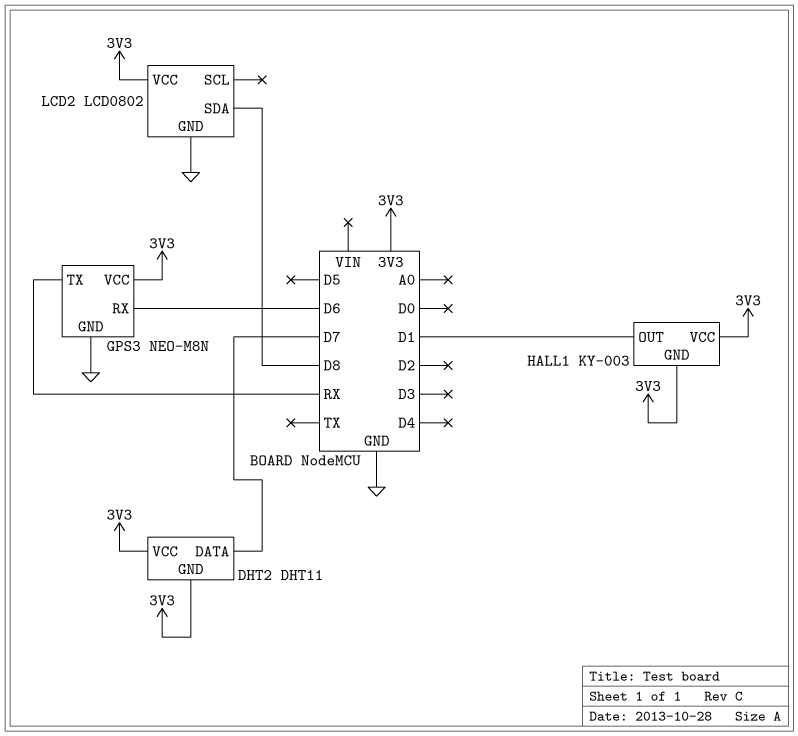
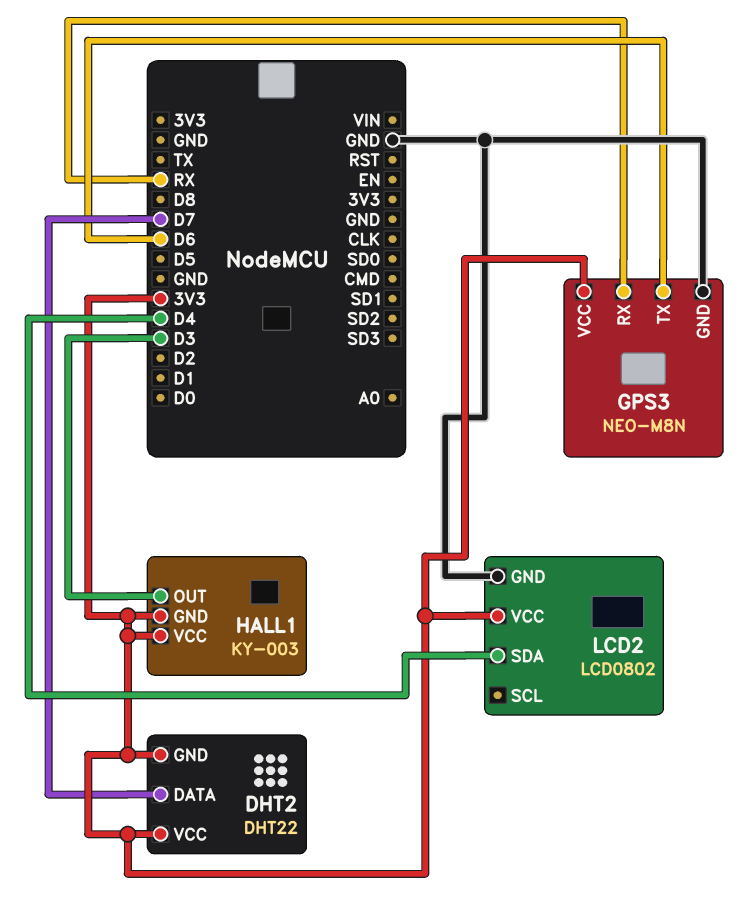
DHT2: DHT11 -> DHT22
GPS3 pin RX: D6 -> RX
GPS3 pin TX: RX -> D6
HALL1 pin OUT: D1 -> D3
LCD2 pin SDA: D8 -> D4

